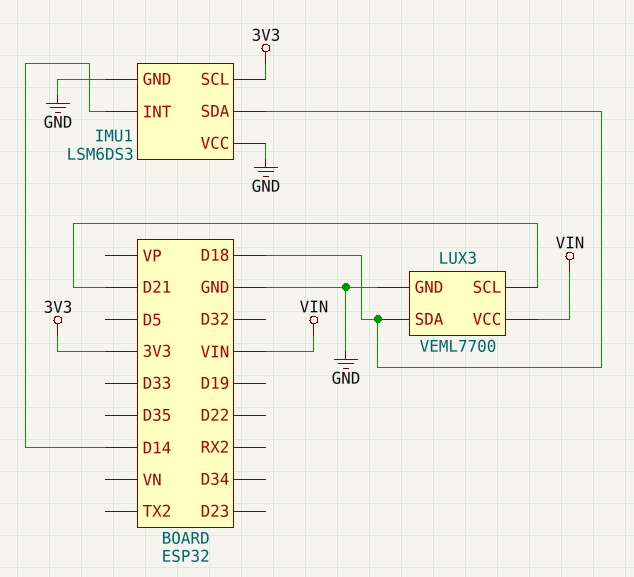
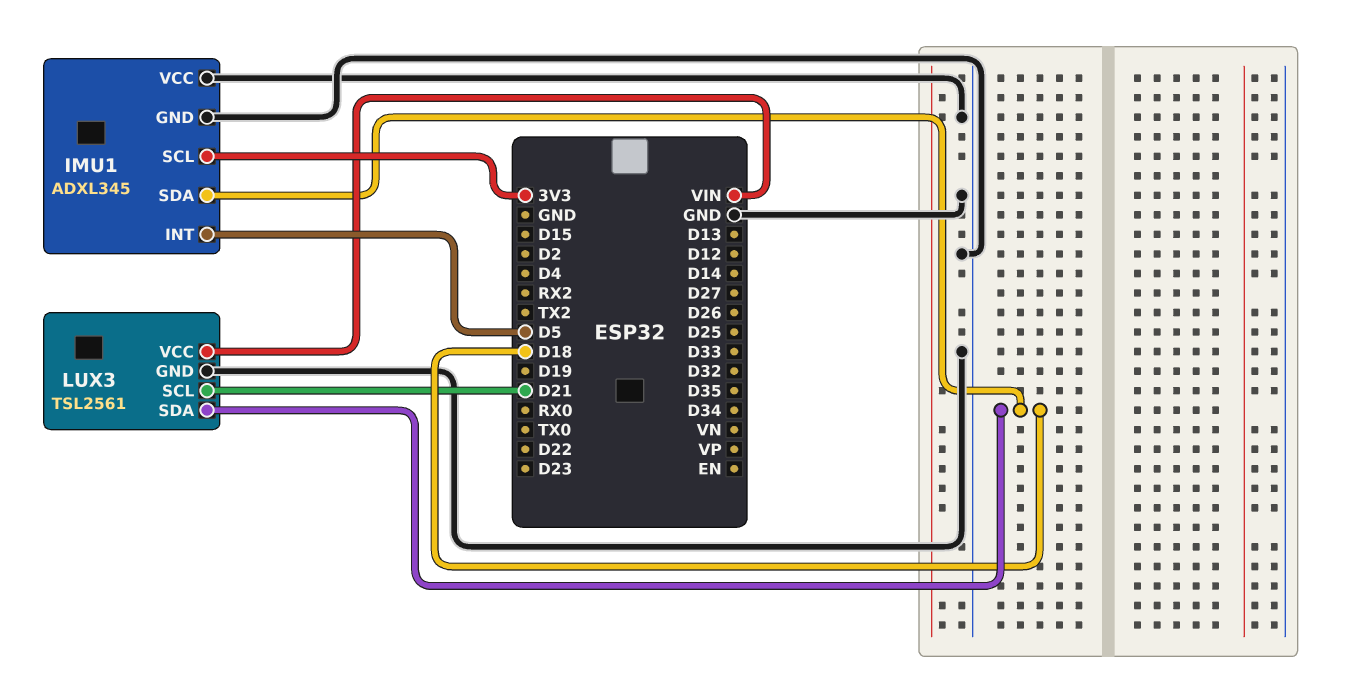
IMU1: LSM6DS3 -> ADXL345
IMU1 pin INT: D14 -> D5
LUX3: VEML7700 -> TSL2561

